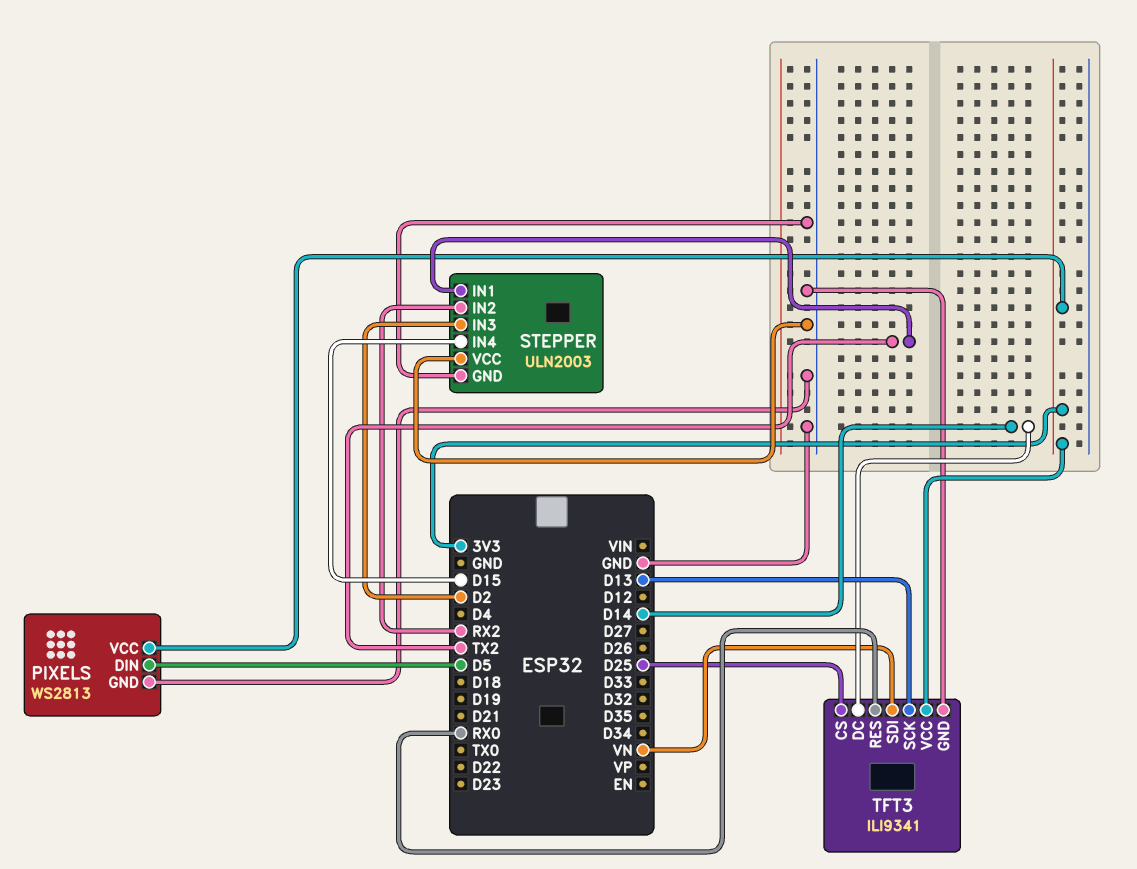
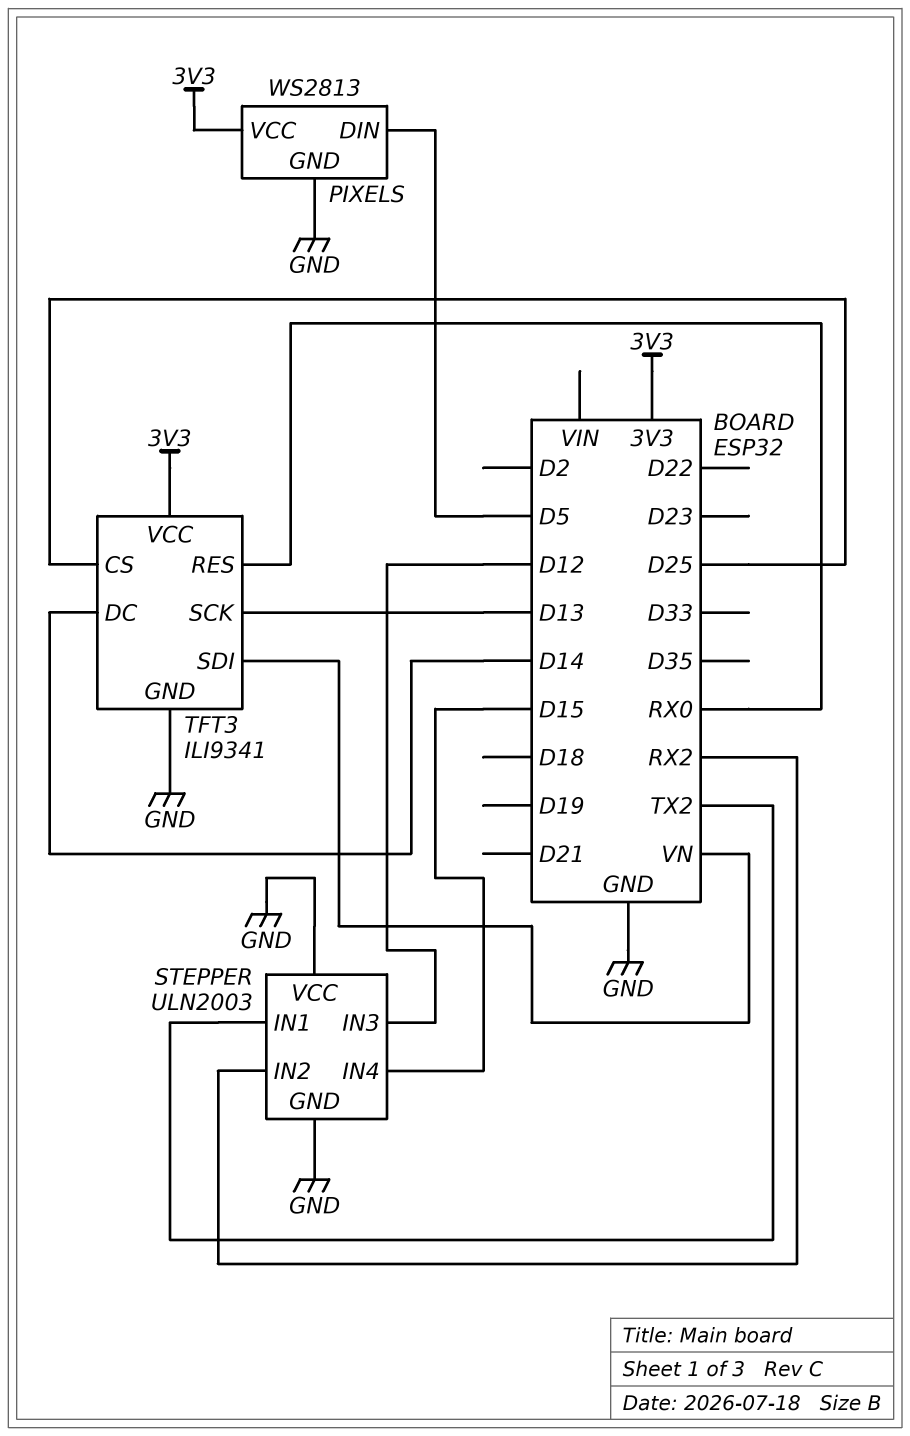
STEPPER pin IN3: D2 -> D12

